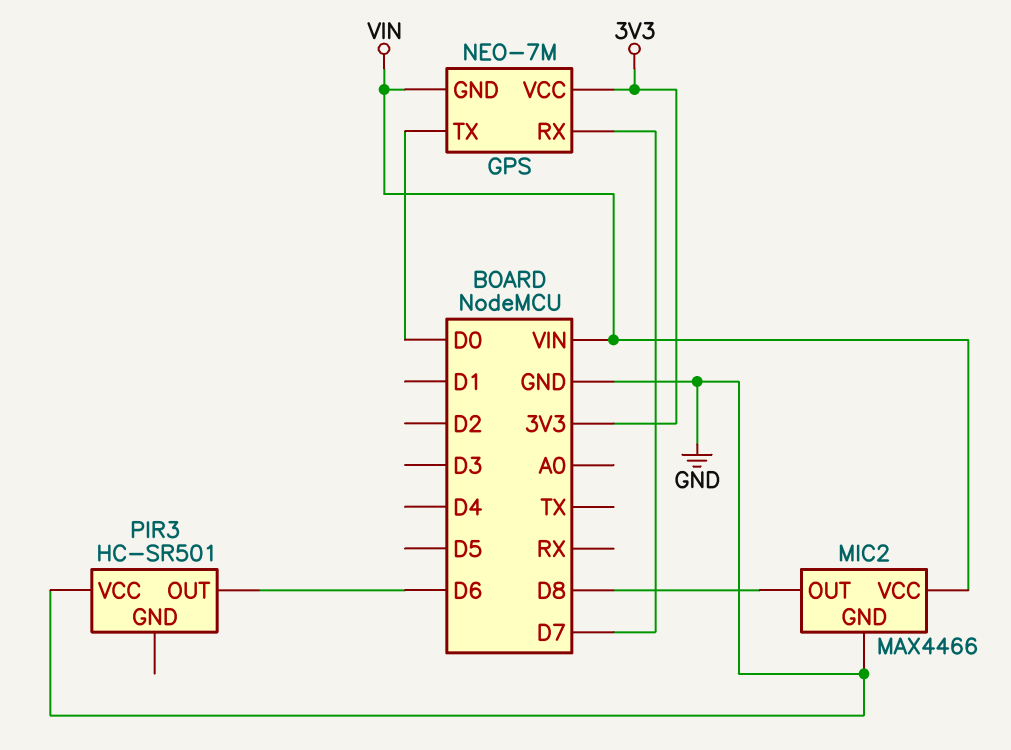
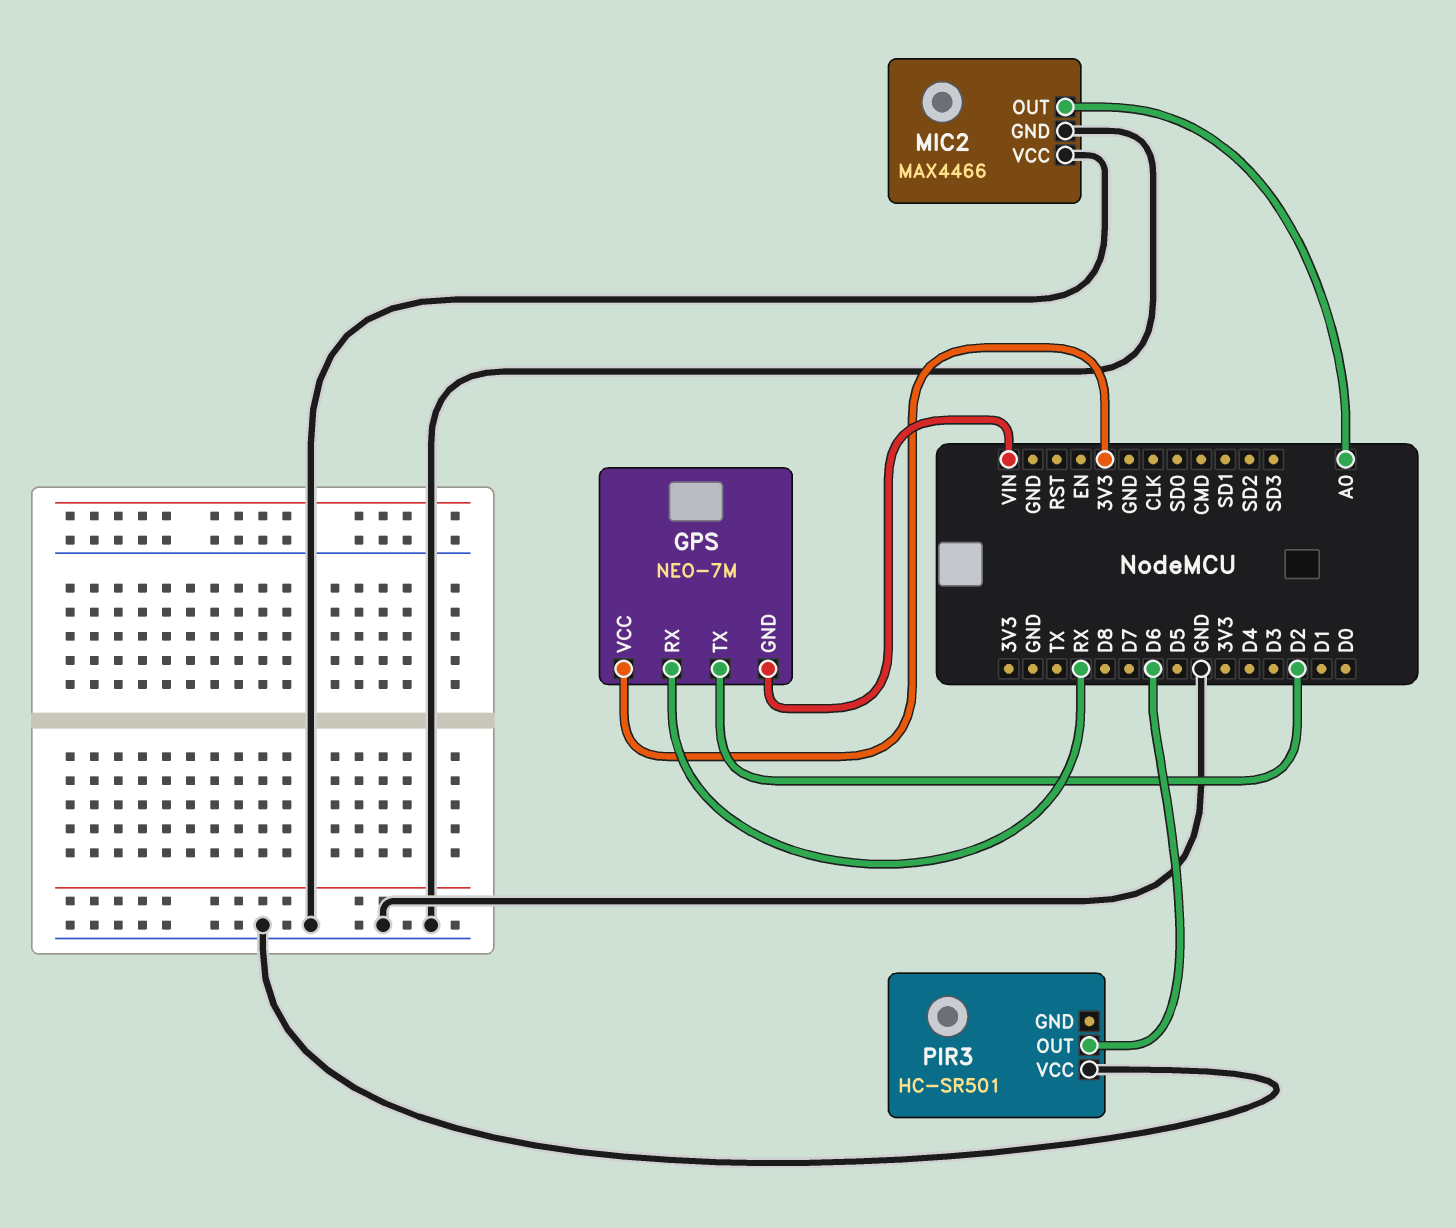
GPS pin RX: D7 -> RX
GPS pin TX: D0 -> D2
MIC2 pin OUT: D8 -> A0
MIC2 pin VCC: VIN -> GND

